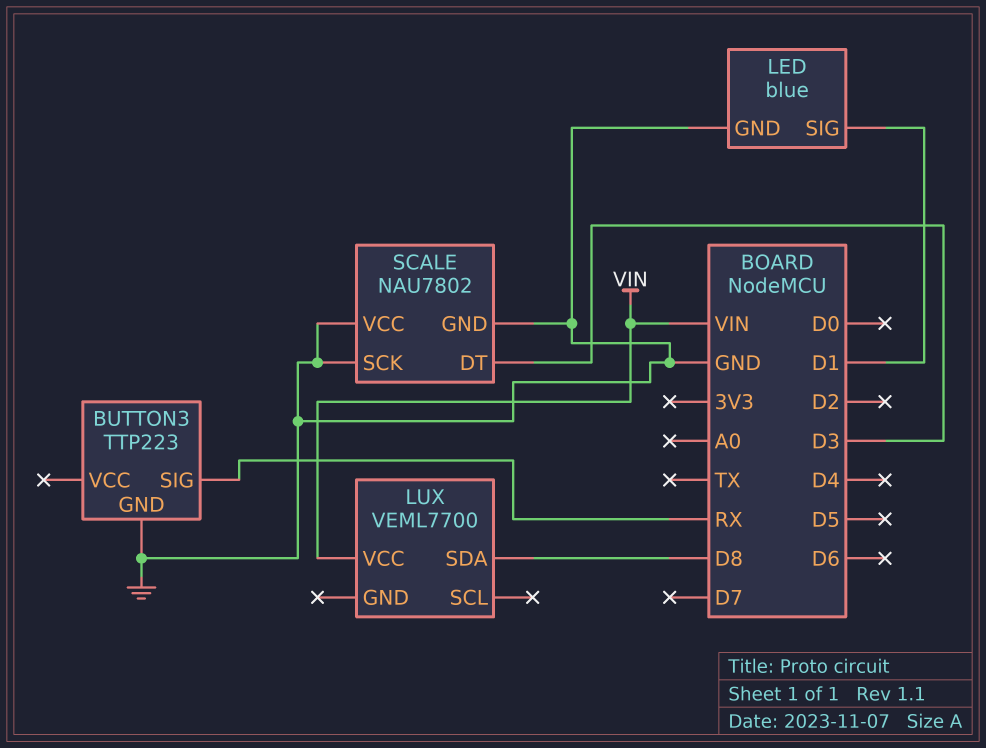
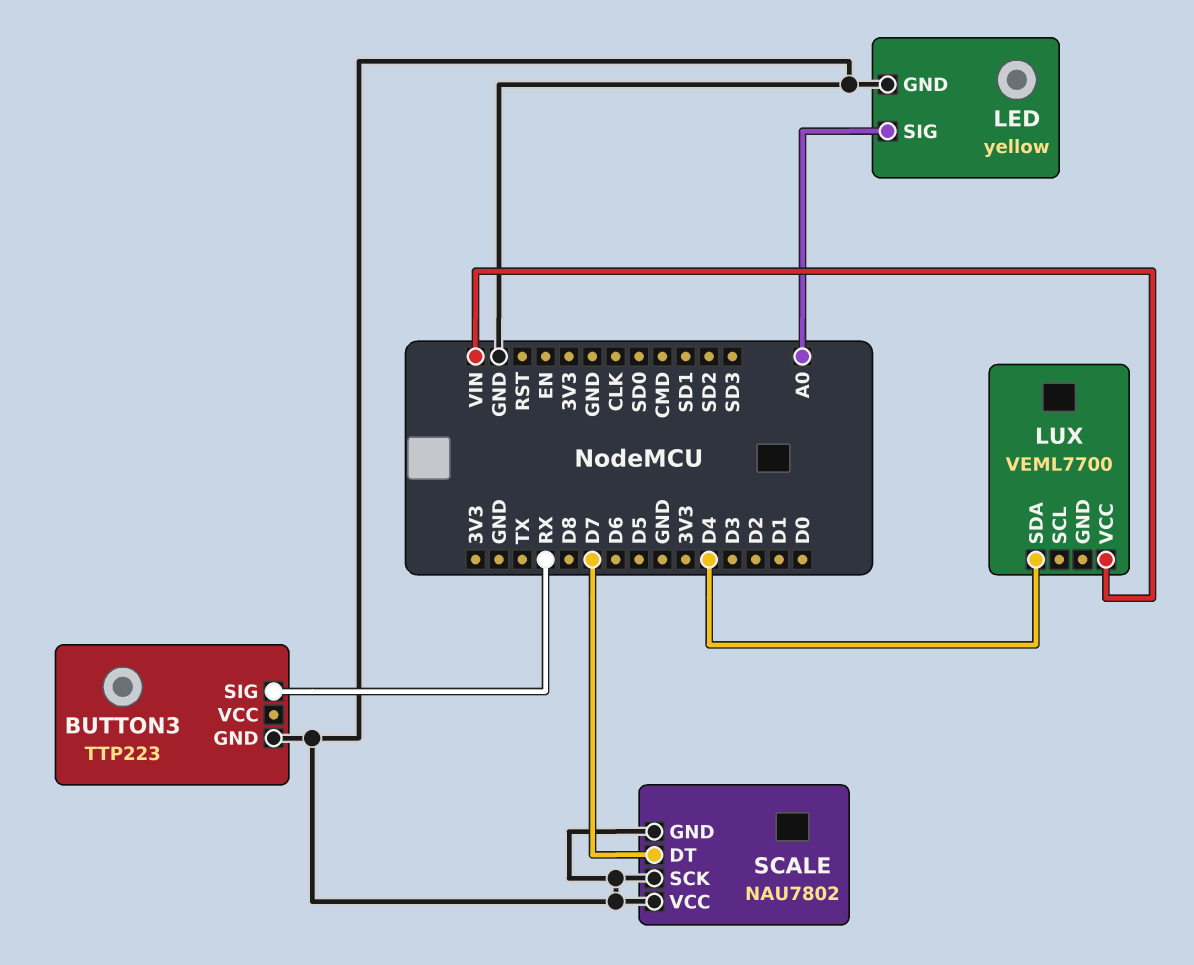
LED: blue -> yellow
LED pin SIG: D1 -> A0
LUX pin SDA: D8 -> D4
SCALE pin DT: D3 -> D7

